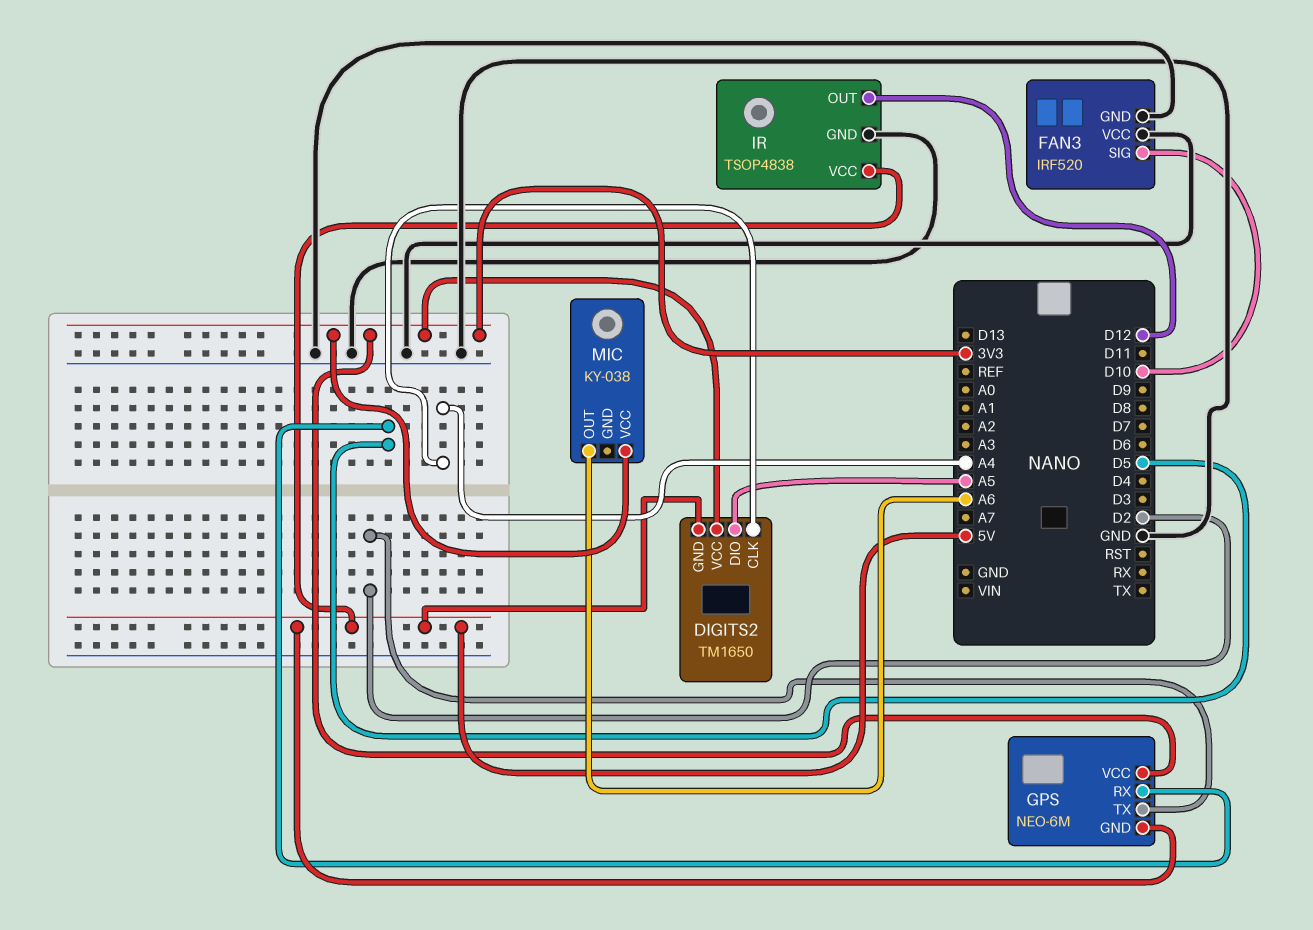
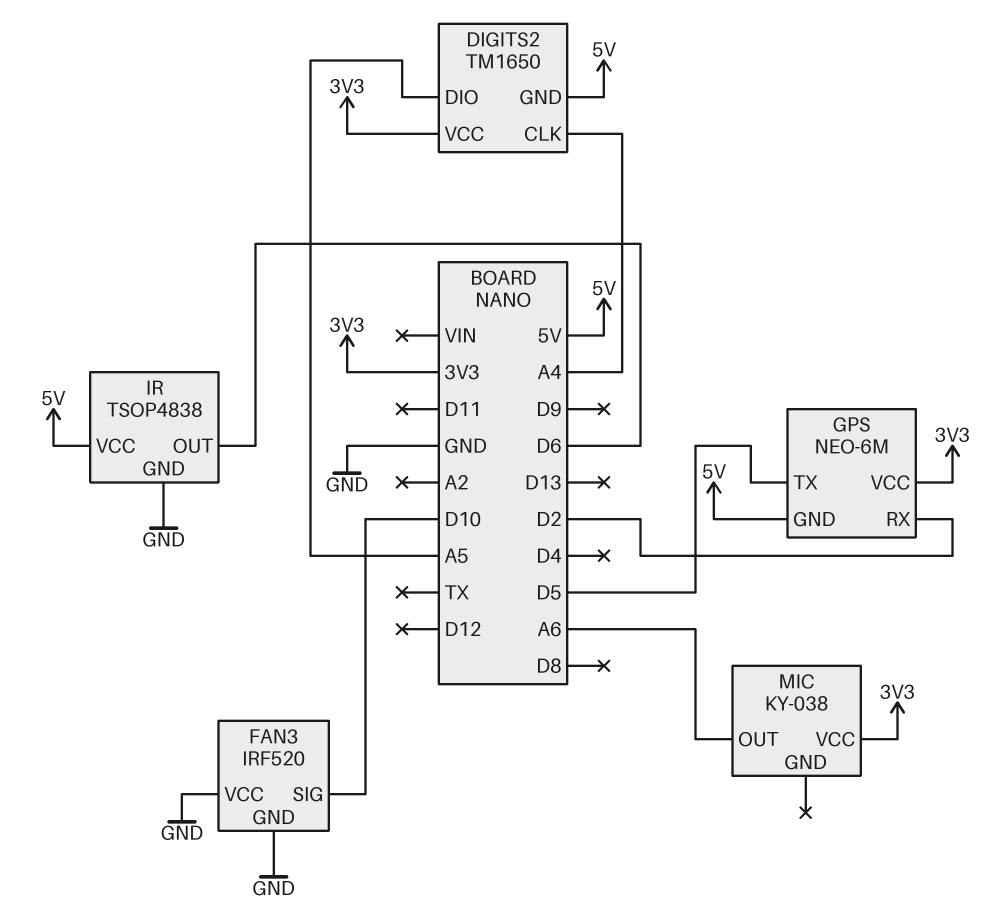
GPS pin RX: D5 -> D2
GPS pin TX: D2 -> D5
IR pin OUT: D12 -> D6

